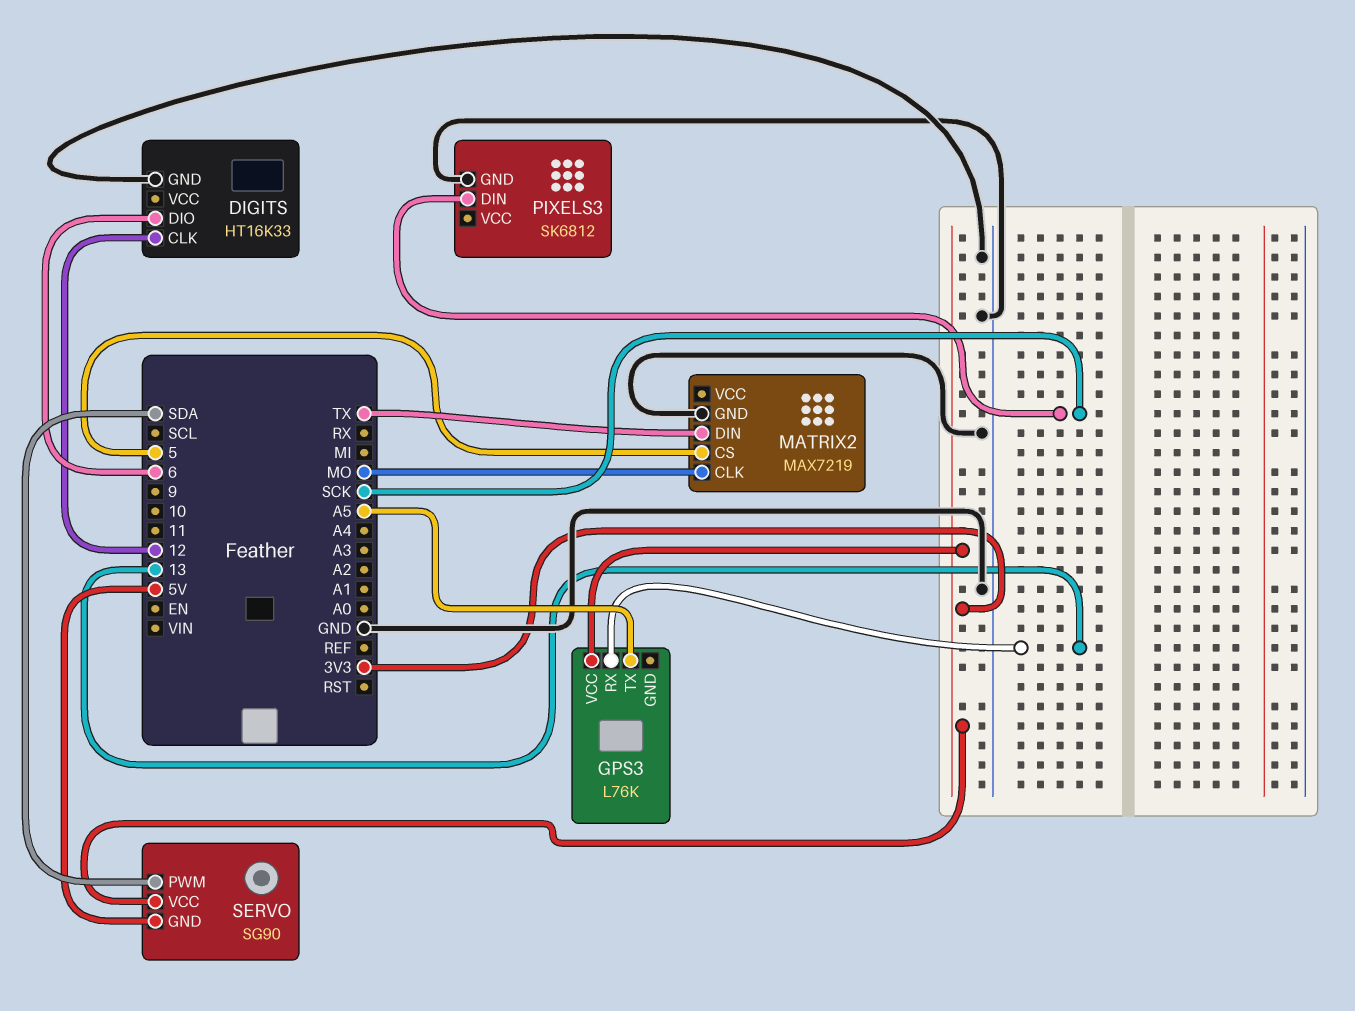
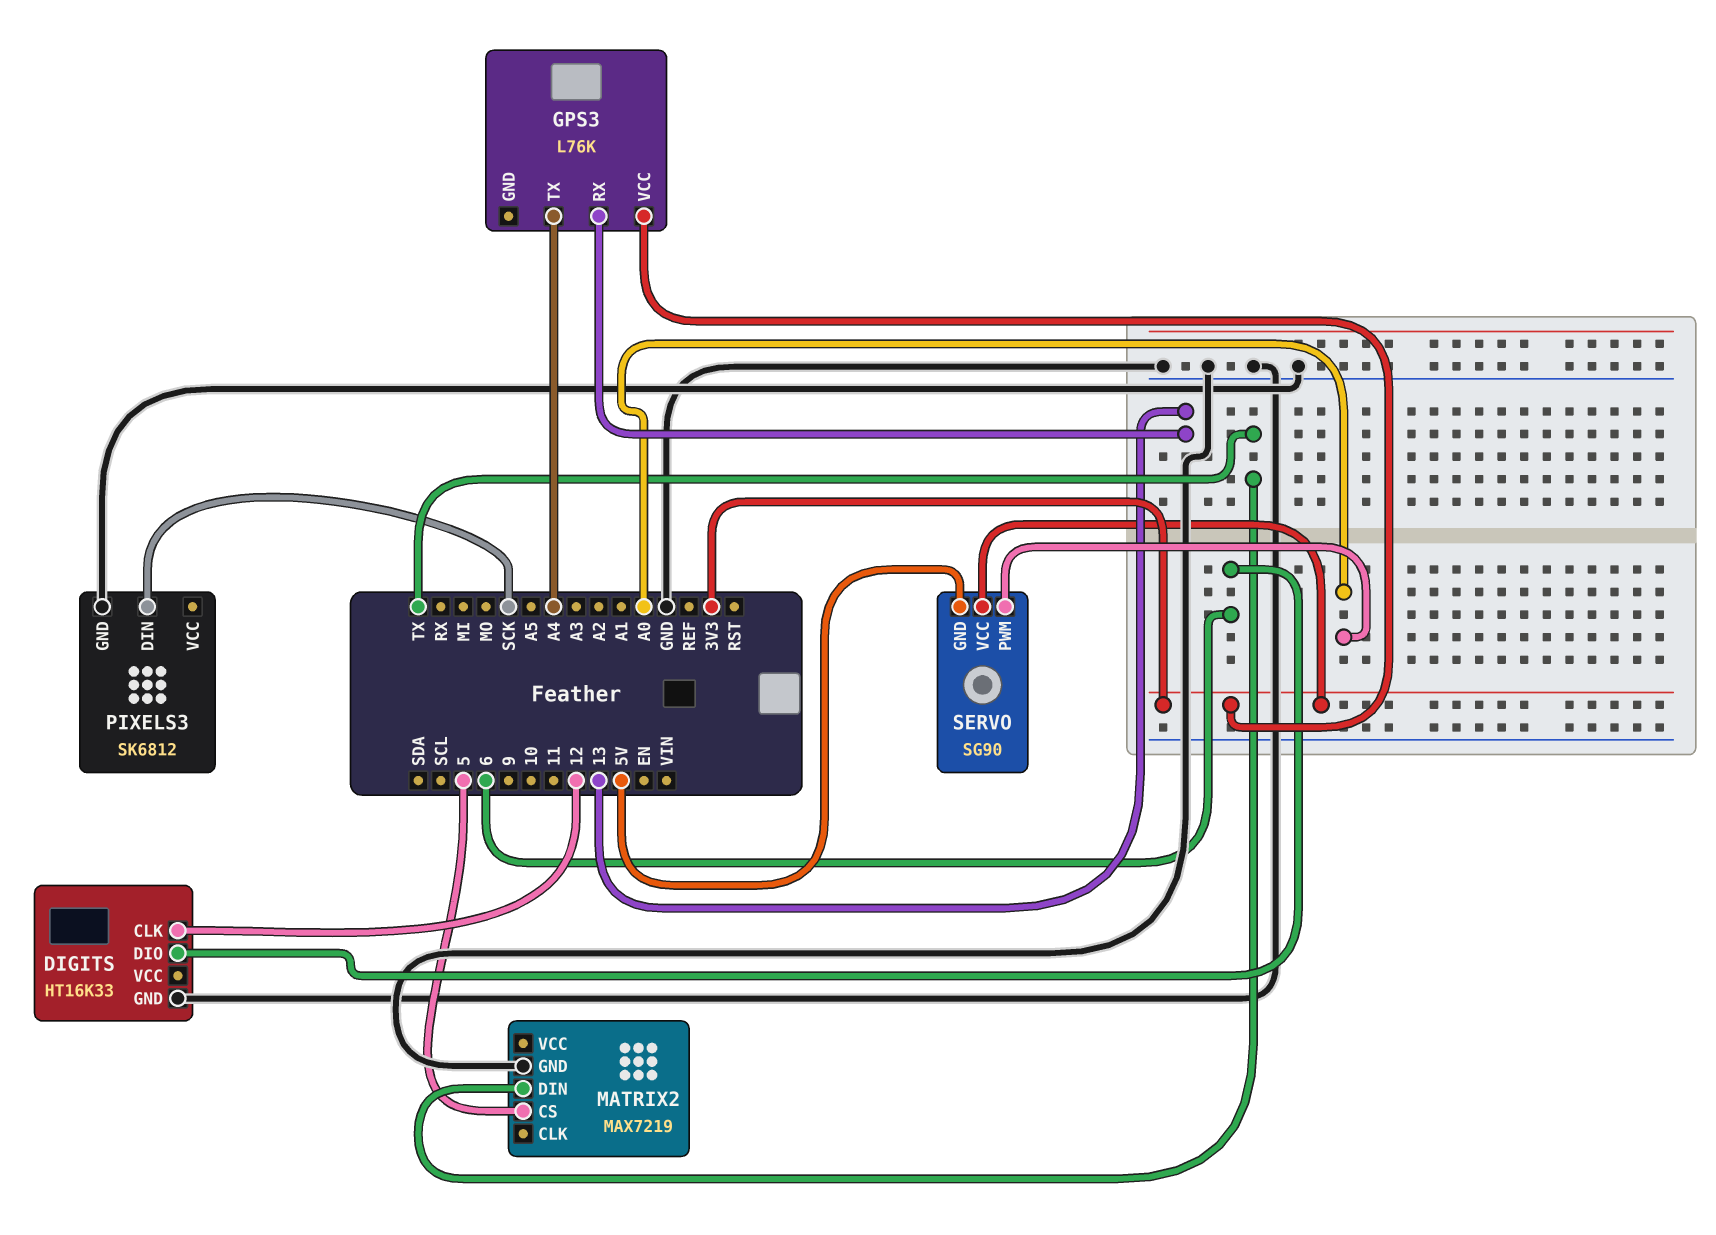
GPS3 pin TX: A5 -> A4
MATRIX2 pin CLK: MO -> none
SERVO pin PWM: SDA -> A0

